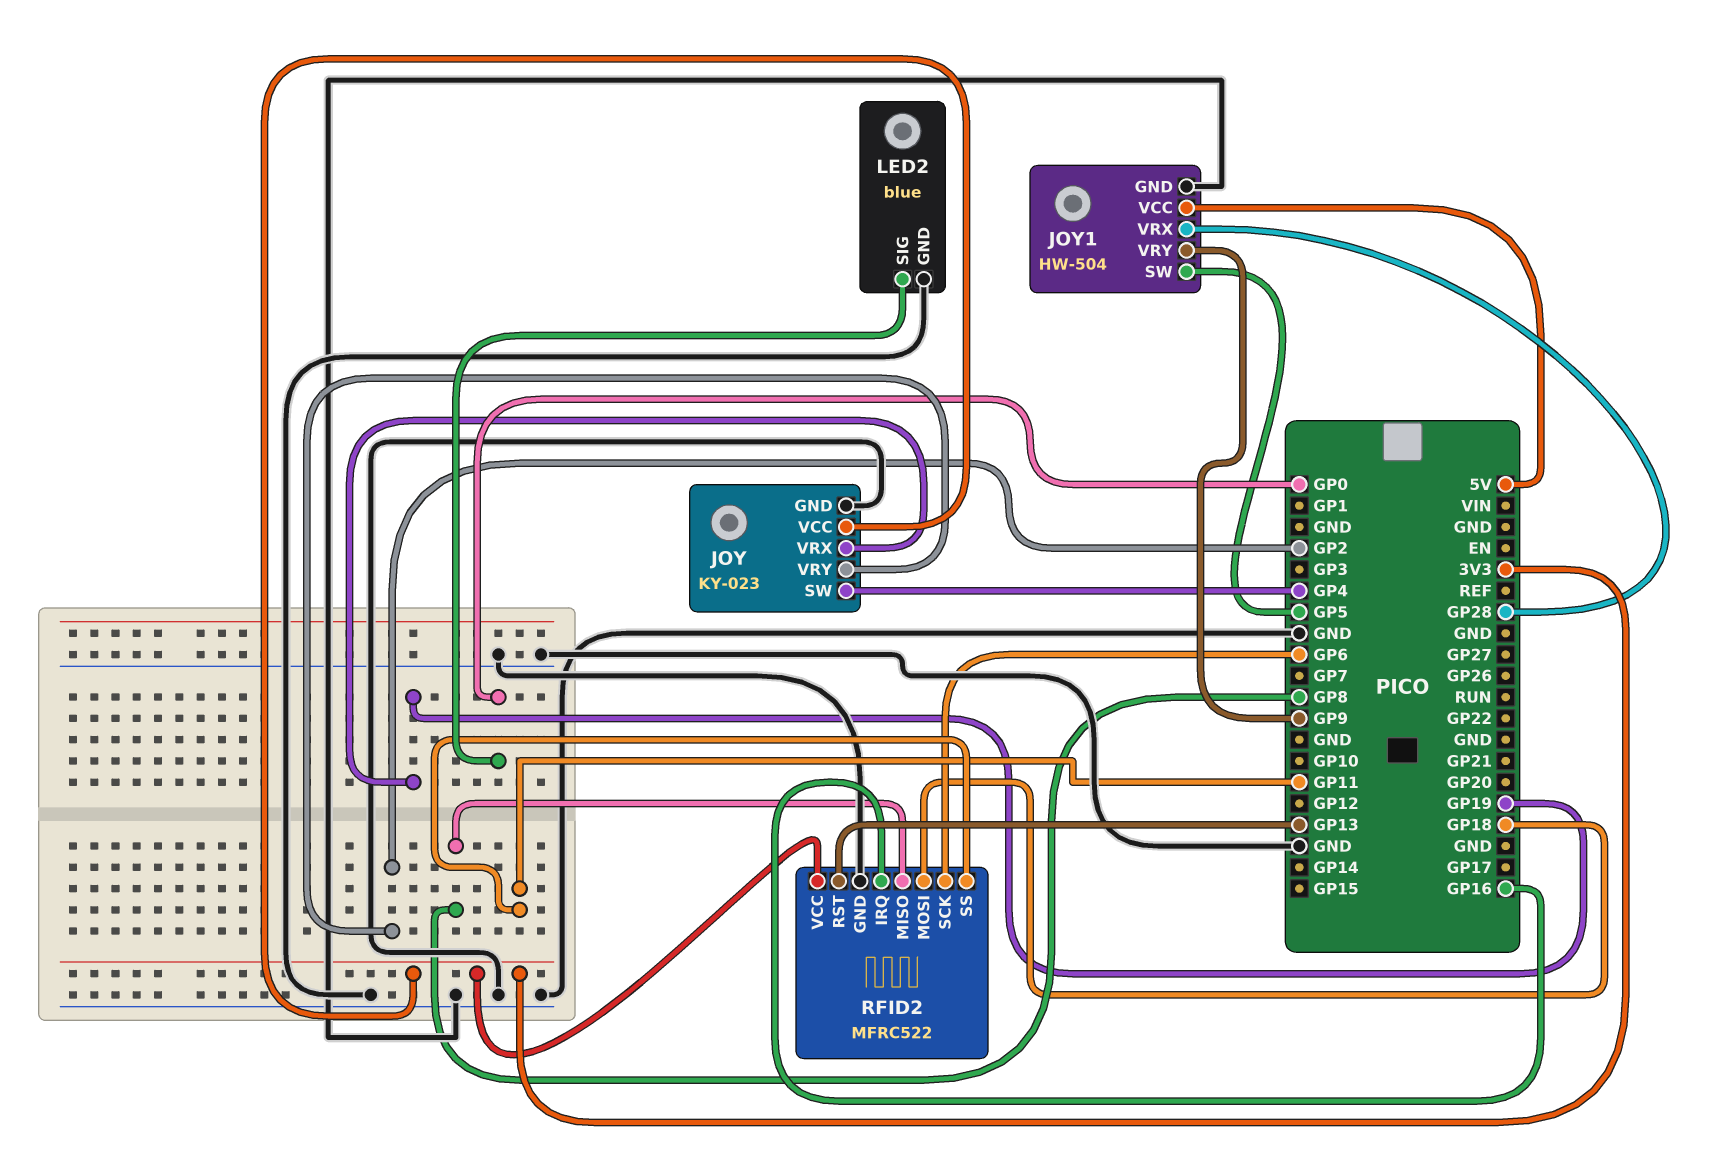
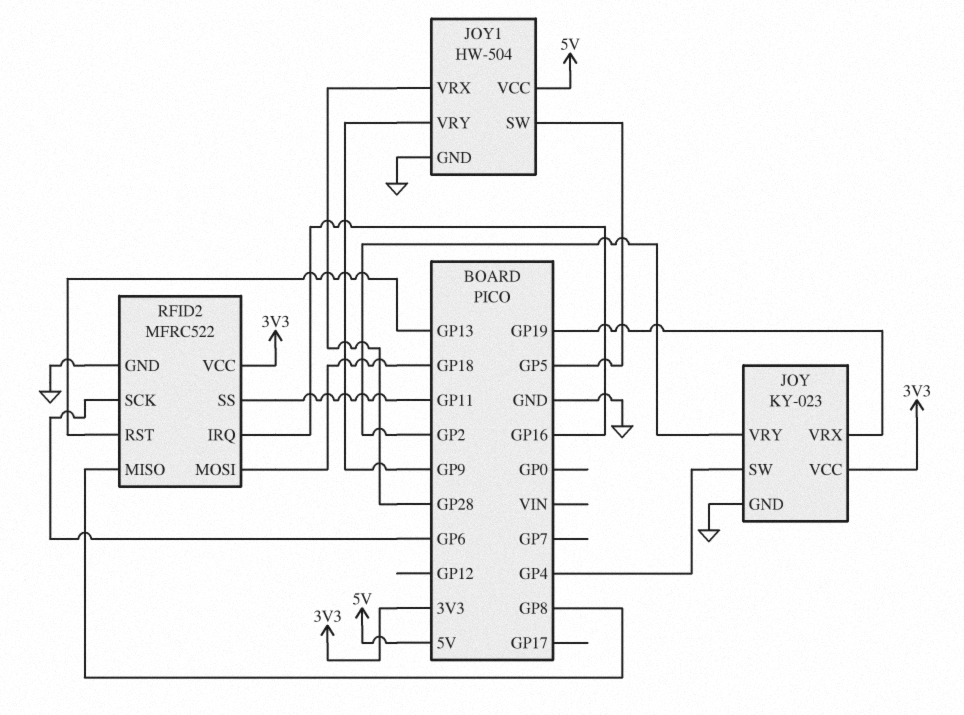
LED2: blue -> none
LED2 pin GND: GND -> none
LED2 pin SIG: GP0 -> none

